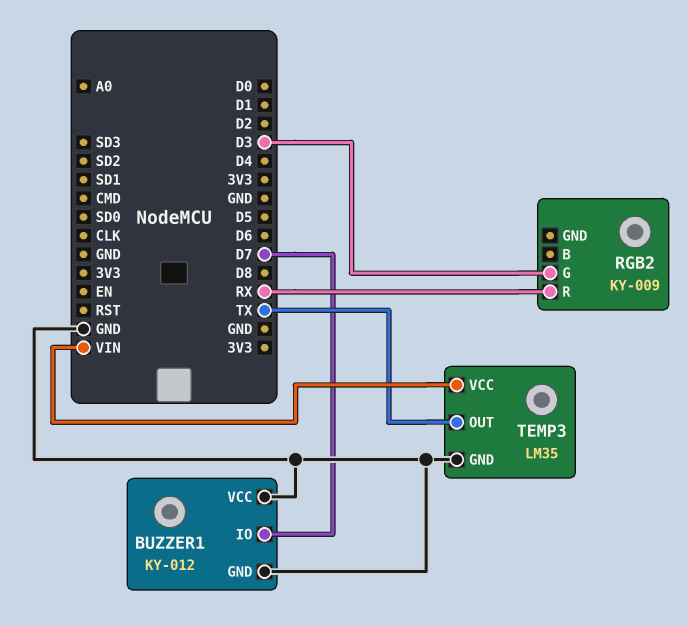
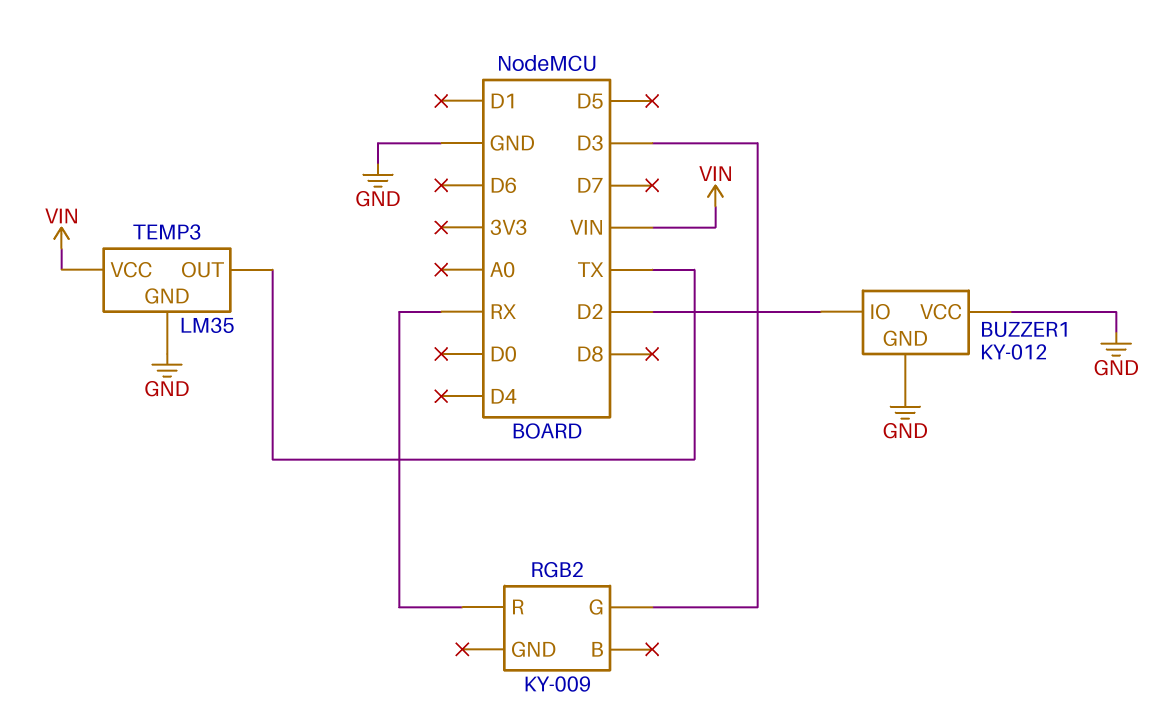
BUZZER1 pin IO: D7 -> D2

